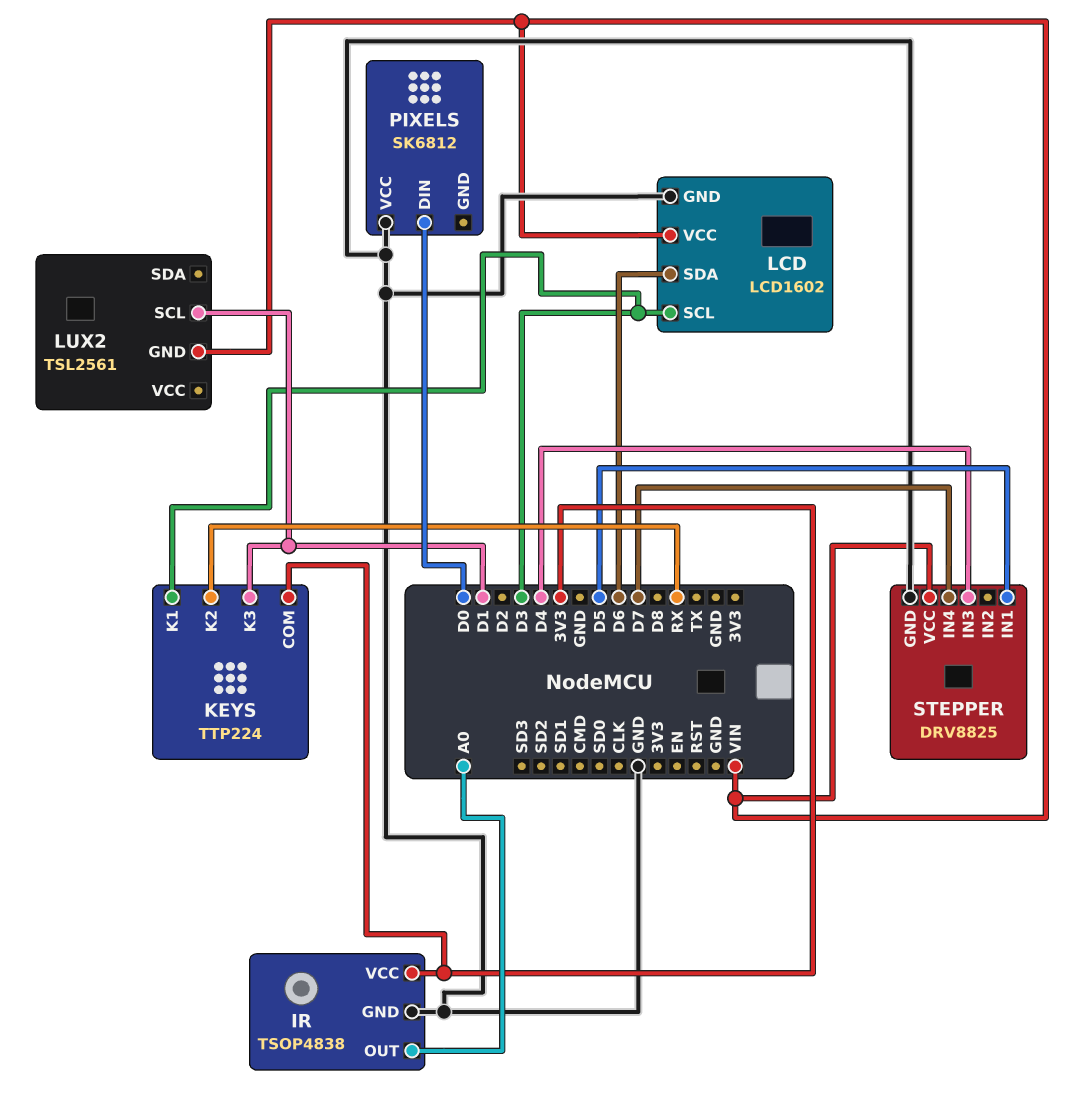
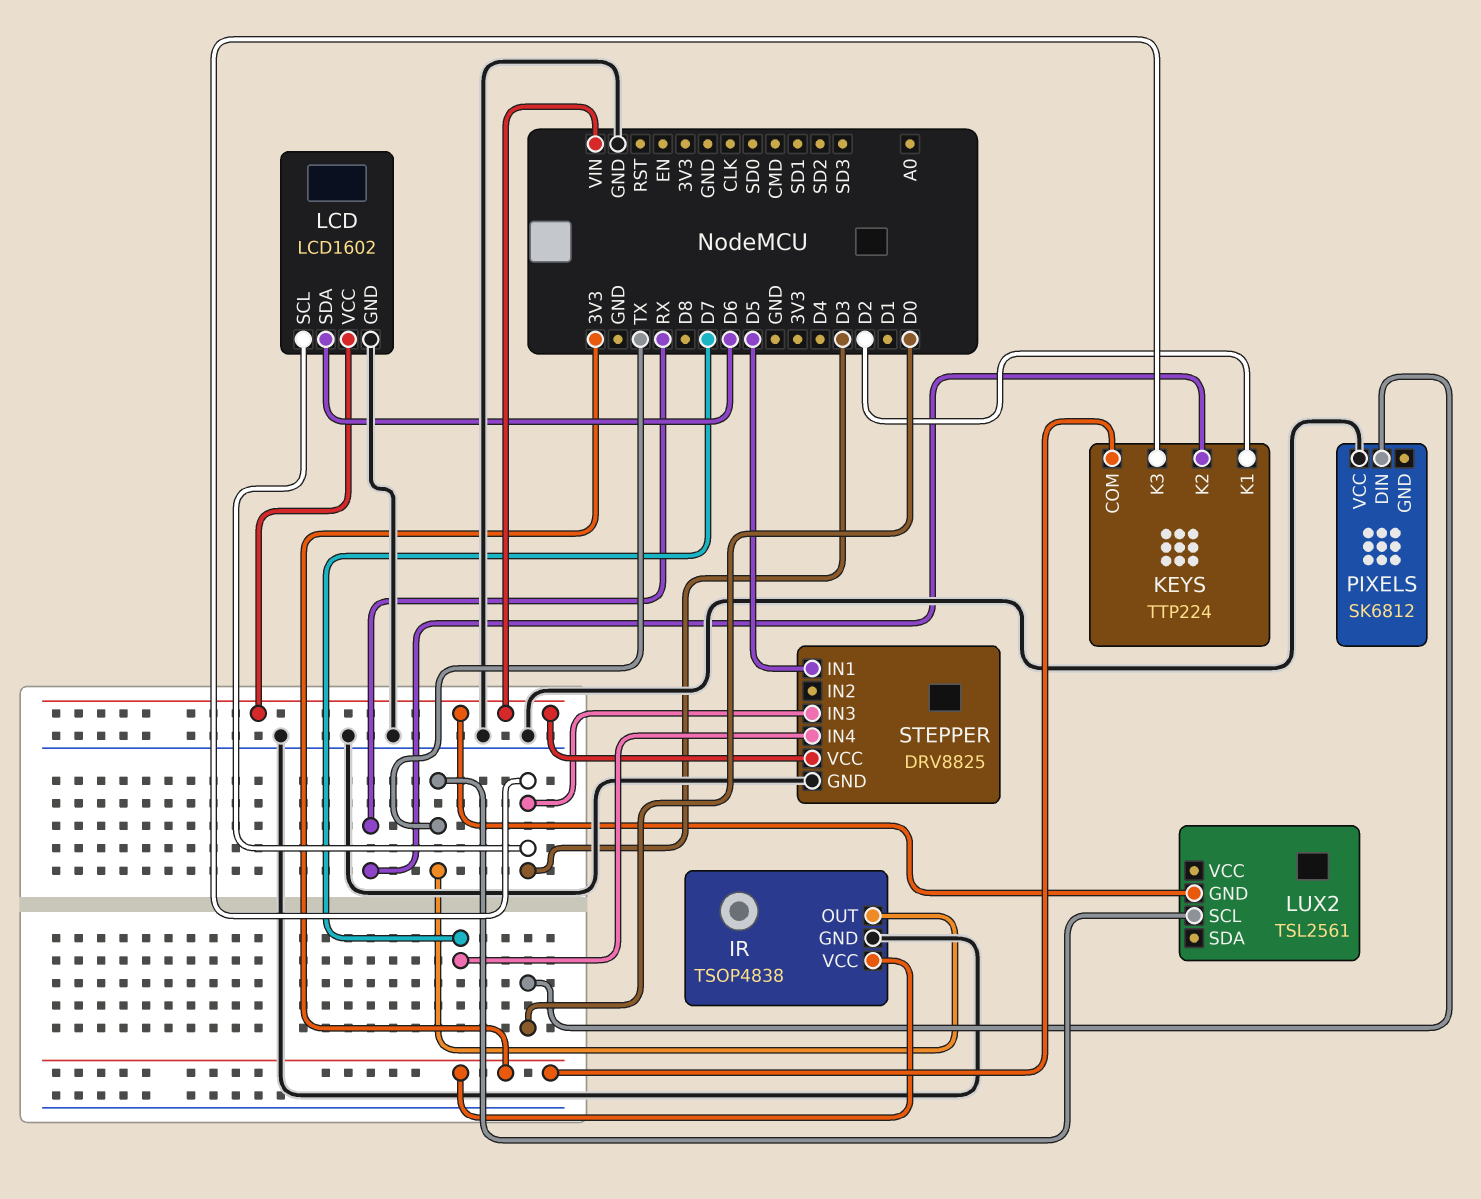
IR pin OUT: A0 -> TX
KEYS pin K1: D3 -> D2
KEYS pin K3: D1 -> D3
LUX2 pin SCL: D1 -> TX
STEPPER pin IN3: D4 -> D3

